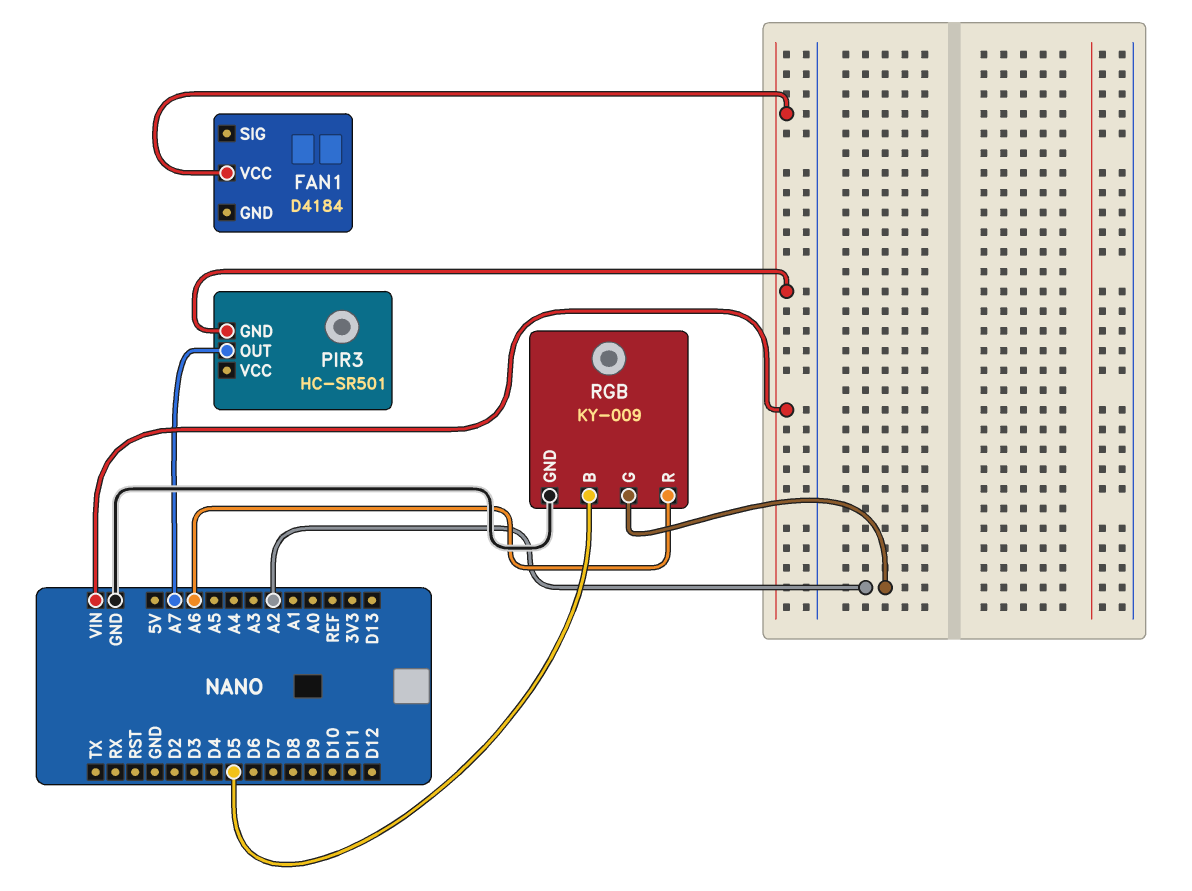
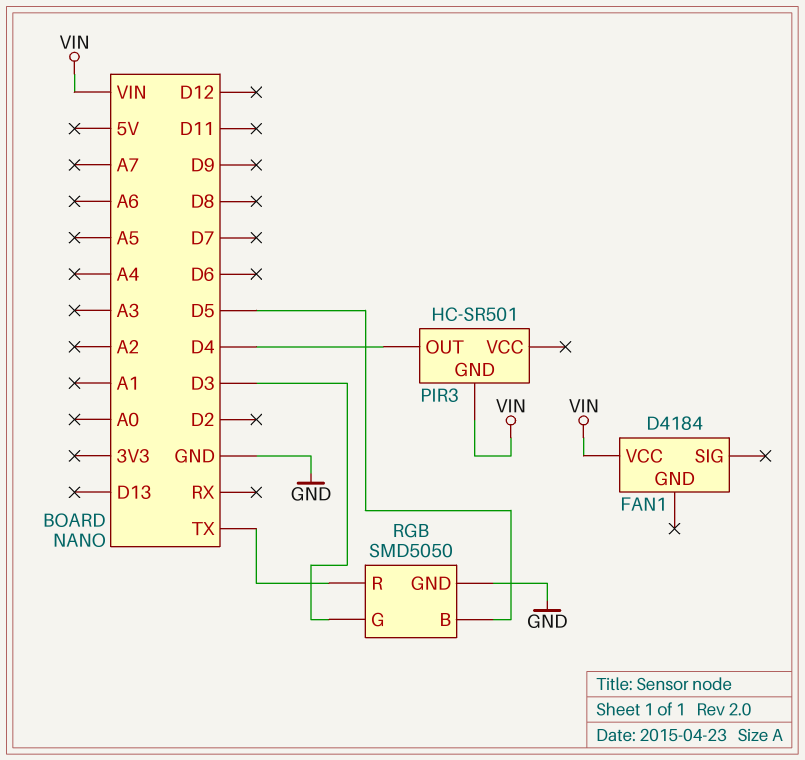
PIR3 pin OUT: A7 -> D4
RGB: KY-009 -> SMD5050
RGB pin G: A2 -> D3
RGB pin R: A6 -> TX

